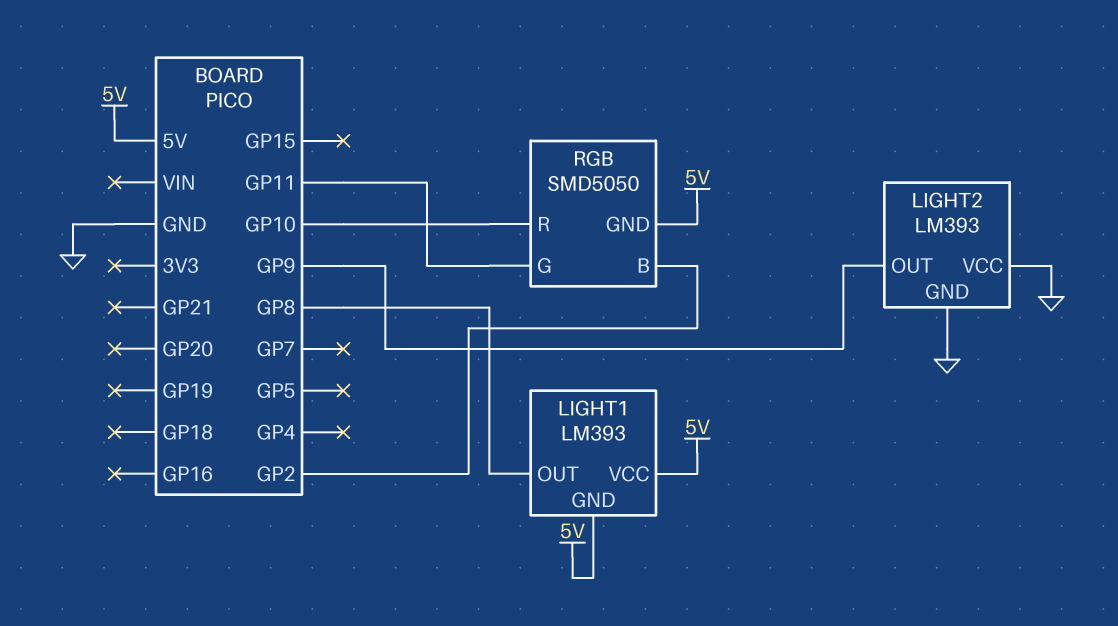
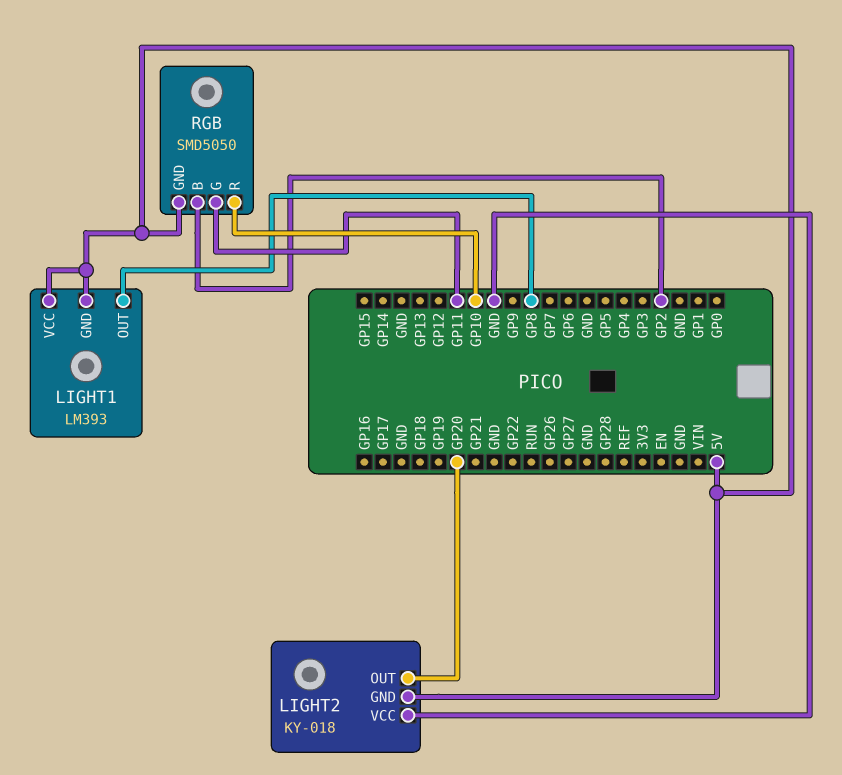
LIGHT2: LM393 -> KY-018
LIGHT2 pin GND: GND -> 5V
LIGHT2 pin OUT: GP9 -> GP20

